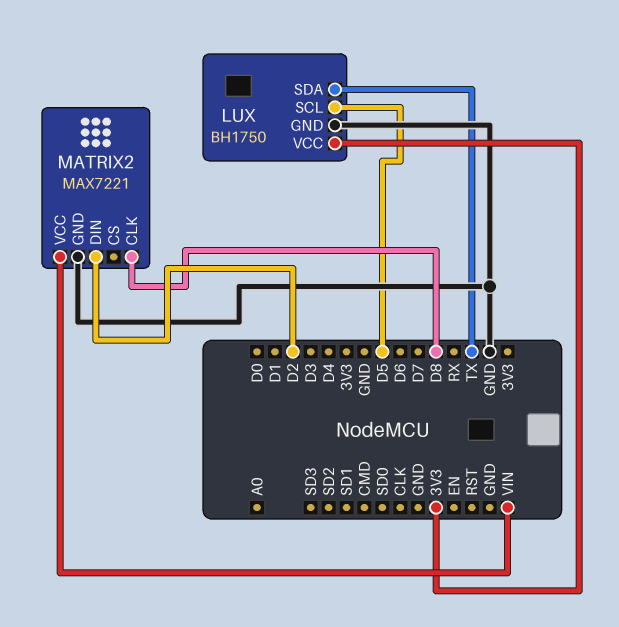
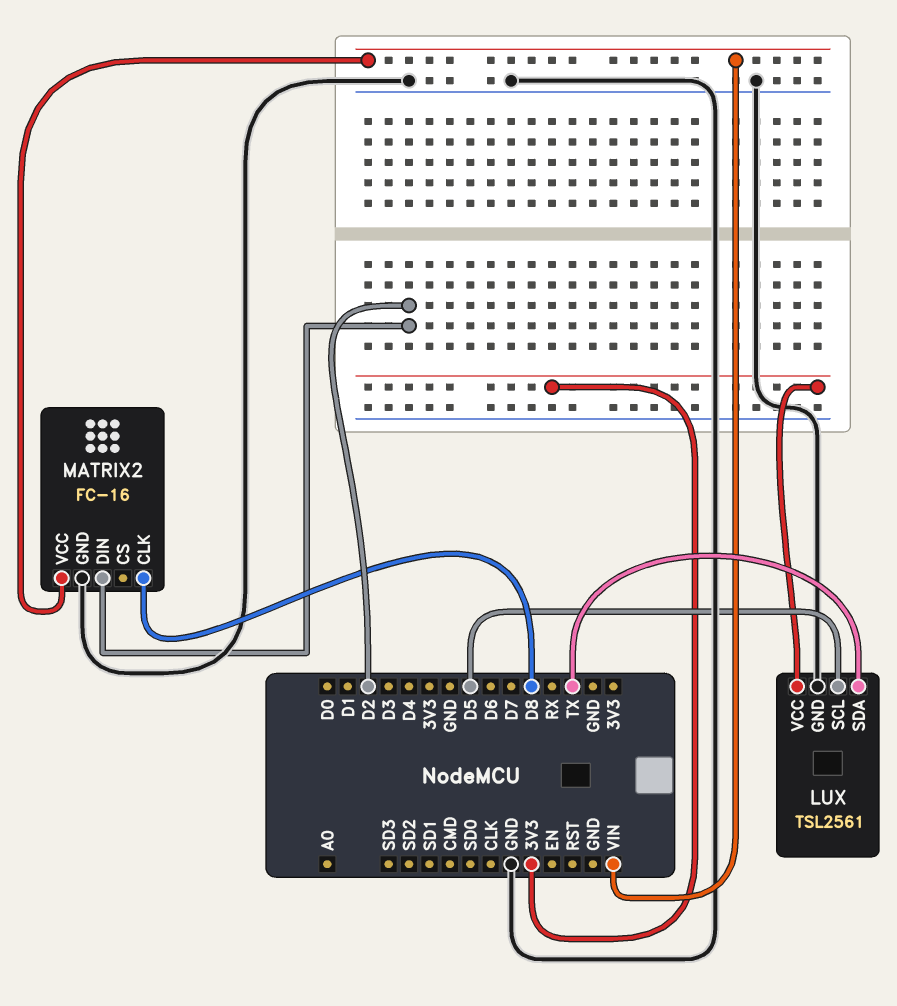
LUX: BH1750 -> TSL2561
MATRIX2: MAX7221 -> FC-16

